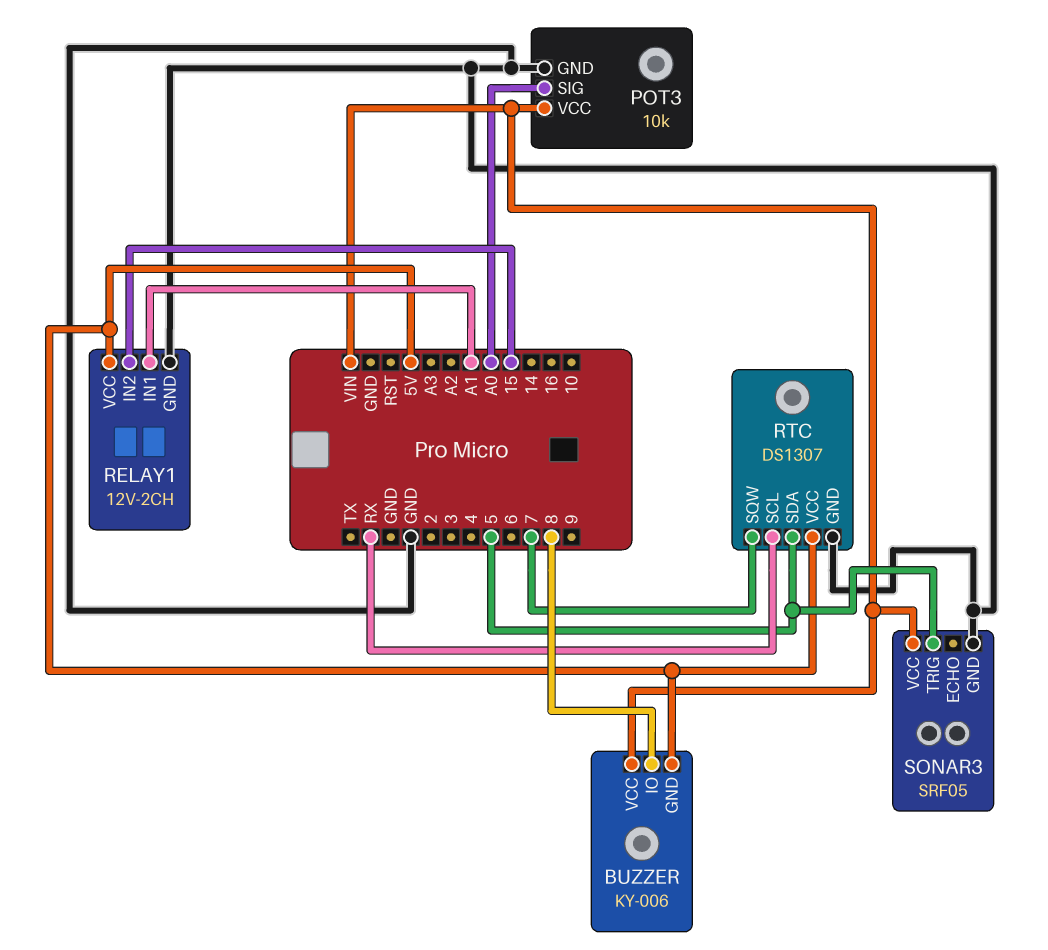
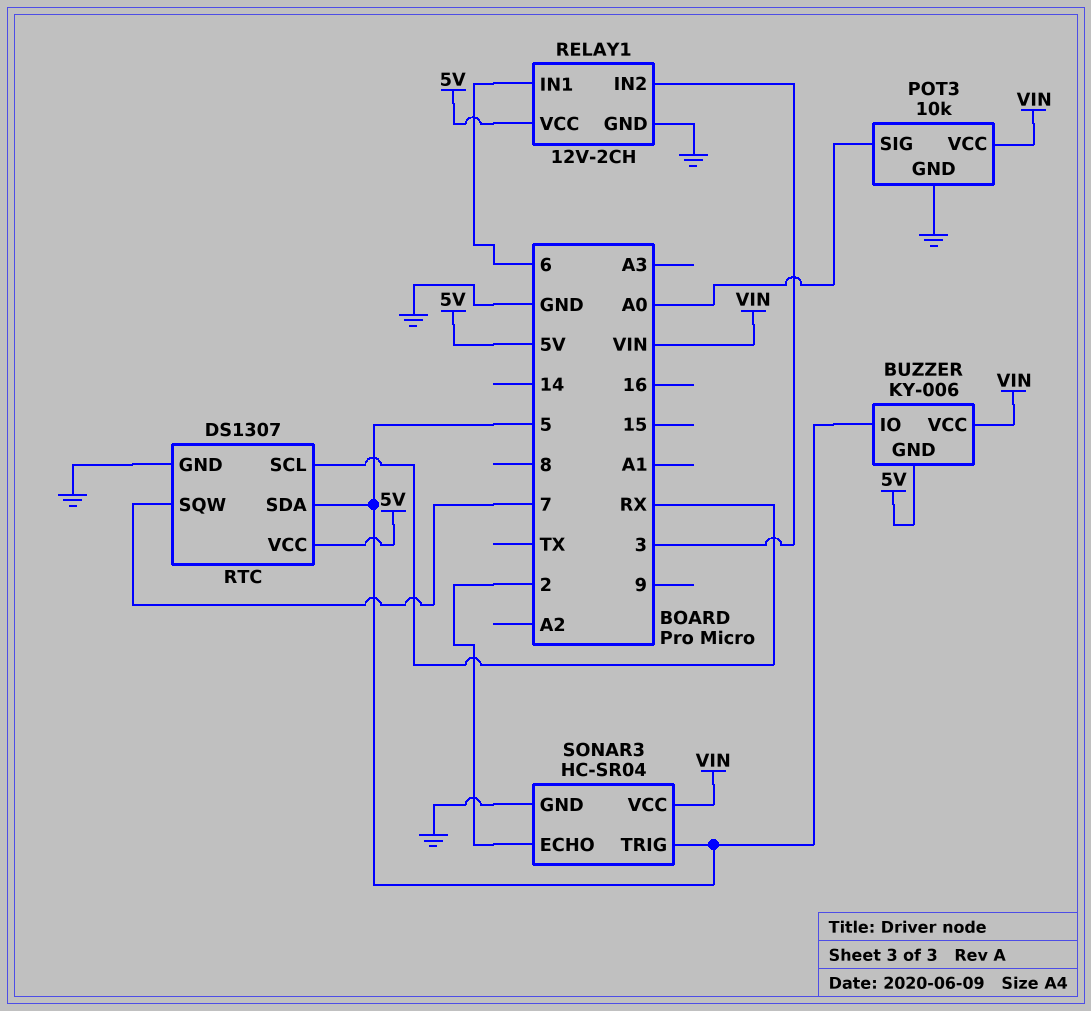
BUZZER pin IO: 8 -> 5
RELAY1 pin IN1: A1 -> 6
RELAY1 pin IN2: 15 -> 3
SONAR3: SRF05 -> HC-SR04
SONAR3 pin ECHO: none -> 2

